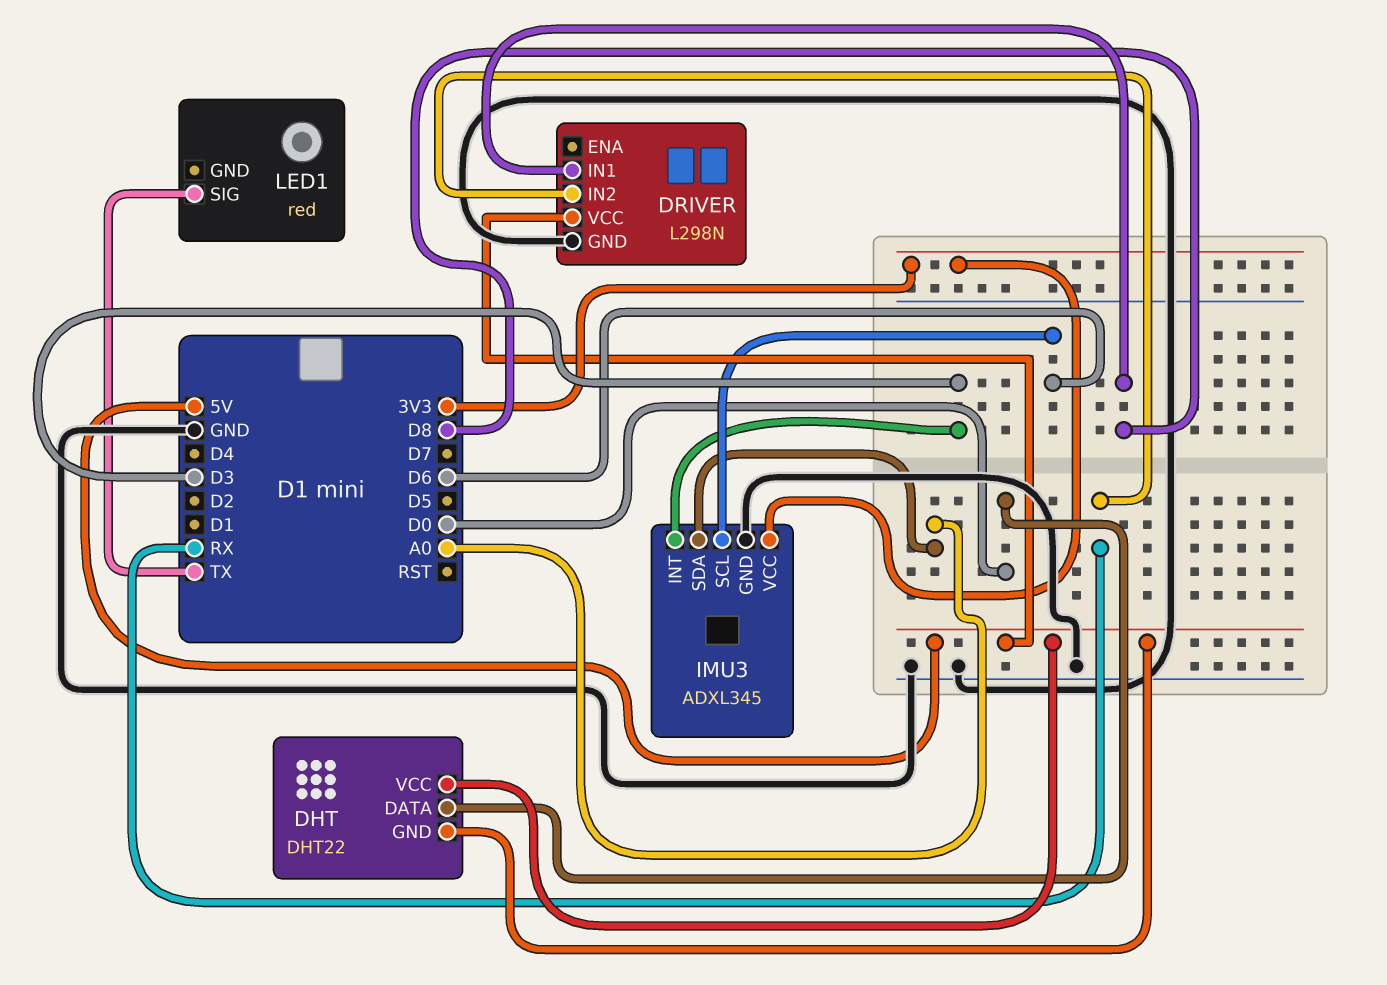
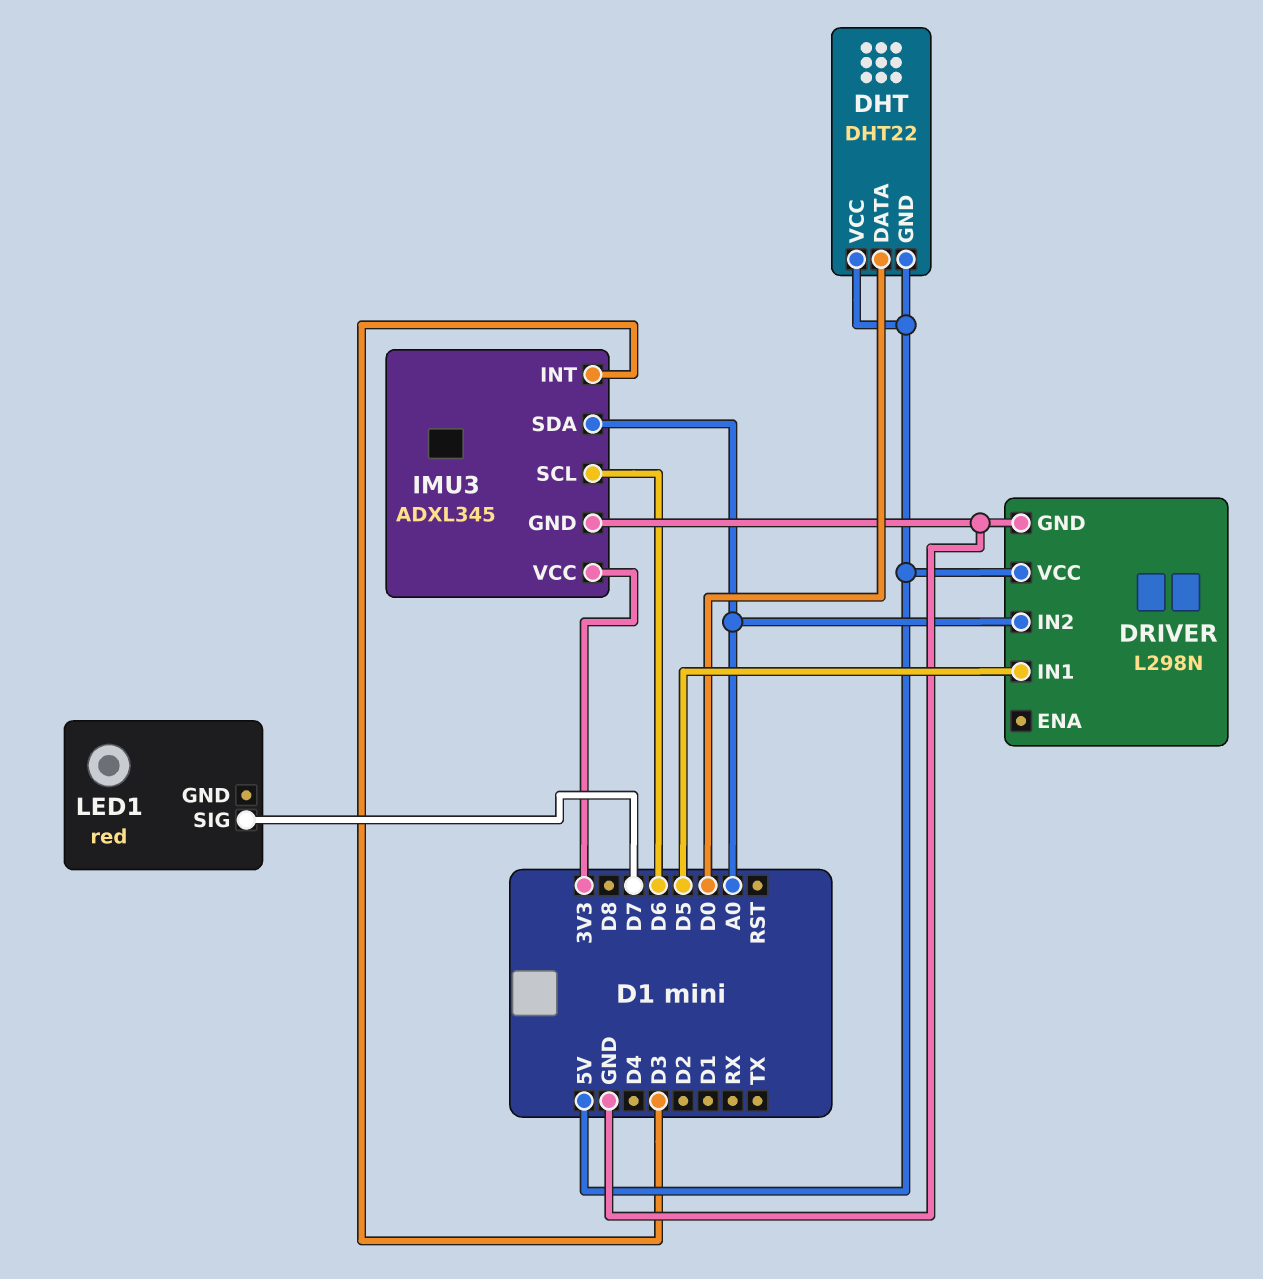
DRIVER pin IN1: D8 -> D5
DRIVER pin IN2: RX -> A0
LED1 pin SIG: TX -> D7

